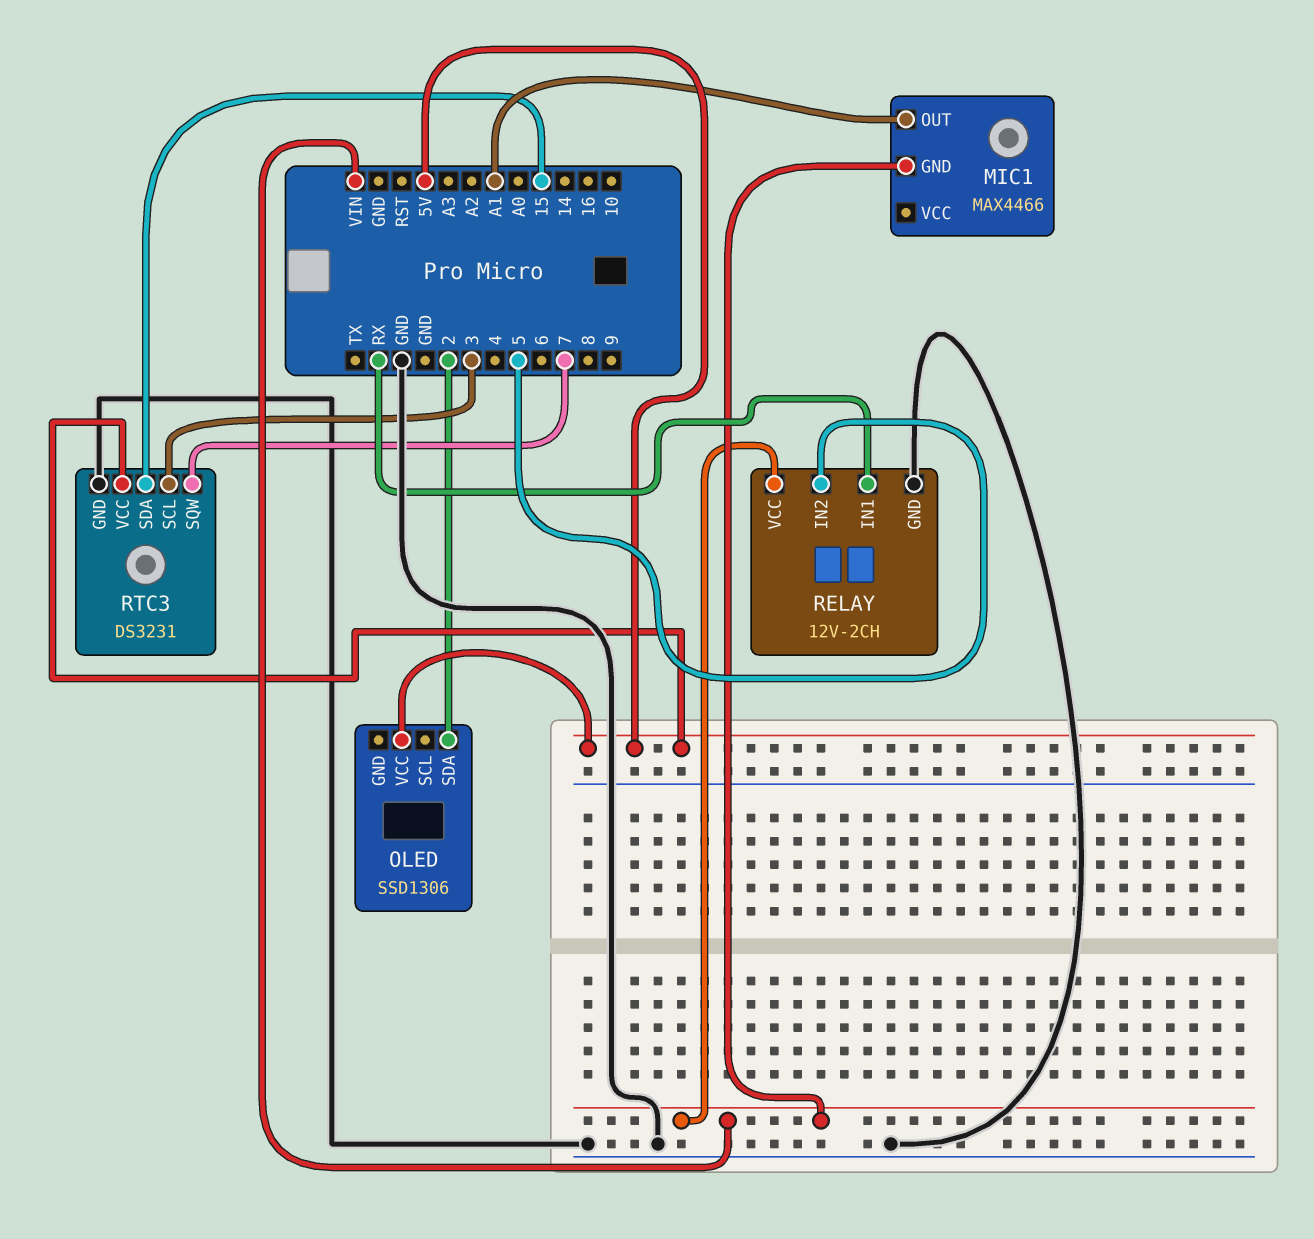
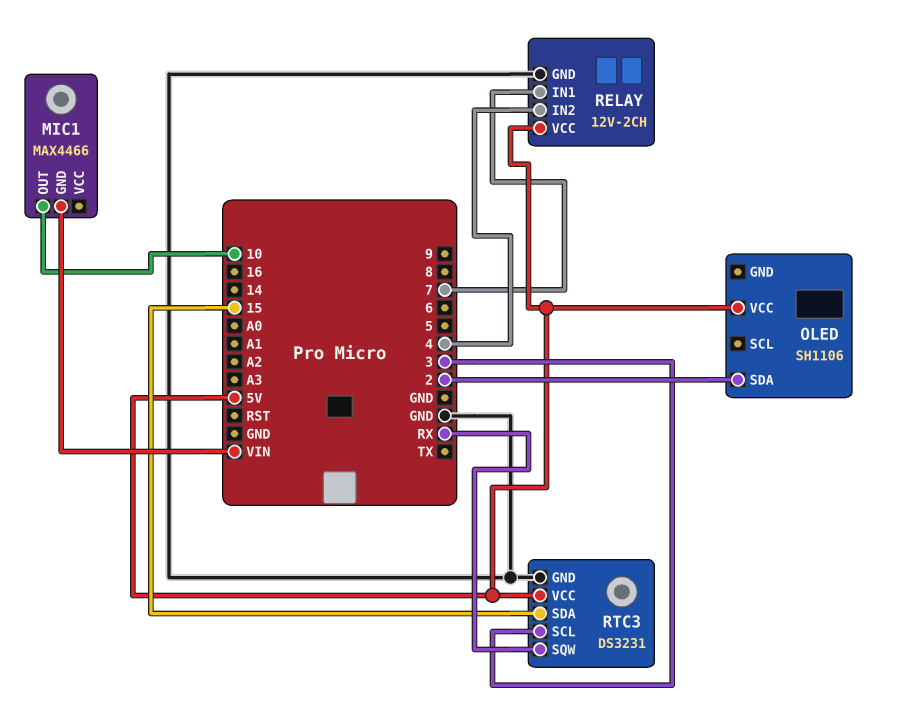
MIC1 pin OUT: A1 -> 10
OLED: SSD1306 -> SH1106
RELAY pin IN1: RX -> 7
RELAY pin IN2: 5 -> 4
RELAY pin VCC: VIN -> 5V
RTC3 pin SQW: 7 -> RX

